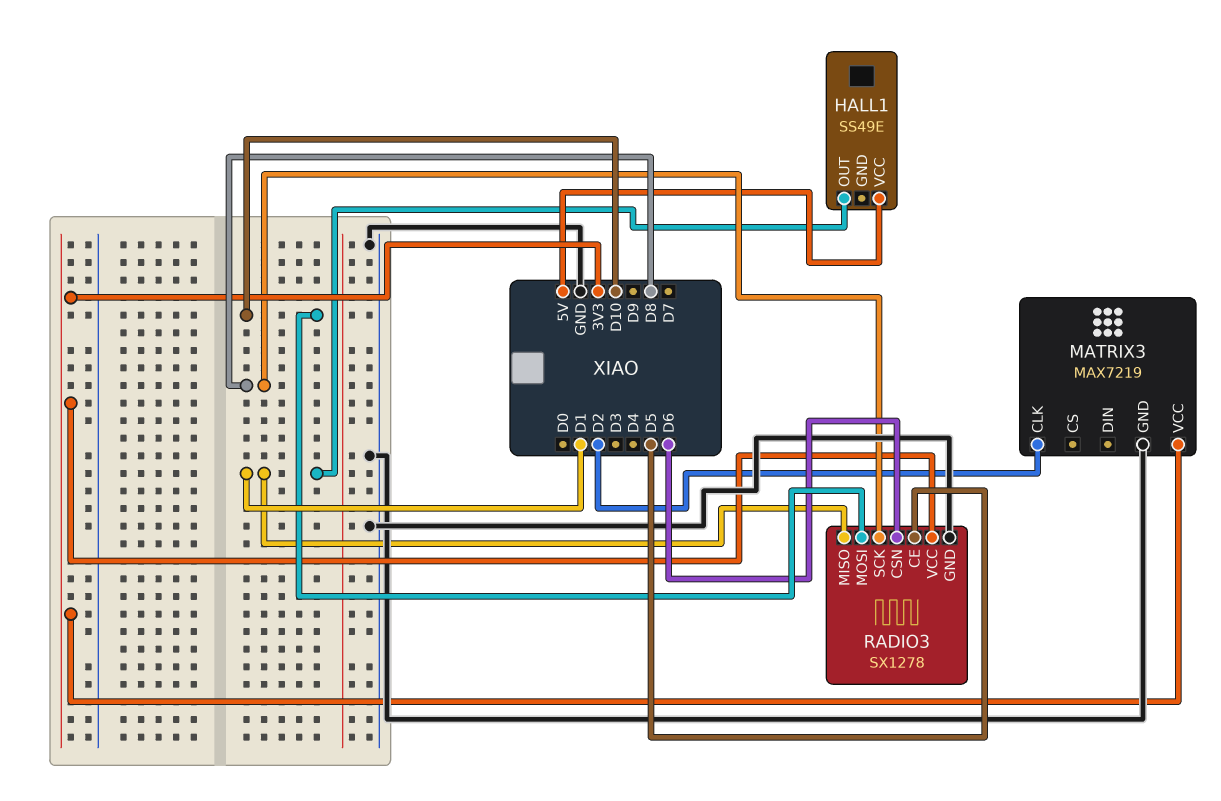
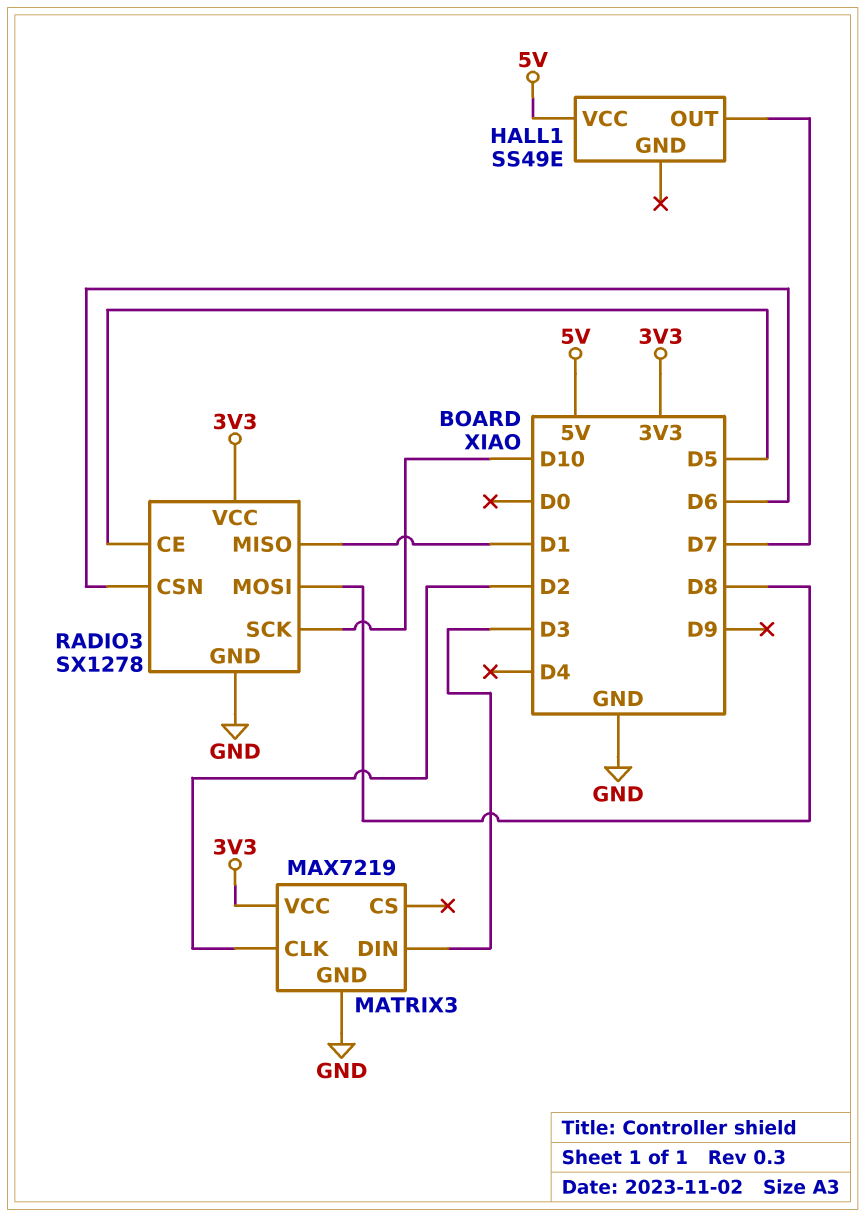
HALL1 pin OUT: D1 -> D7
MATRIX3 pin DIN: none -> D3
RADIO3 pin MOSI: D10 -> D8
RADIO3 pin SCK: D8 -> D10

